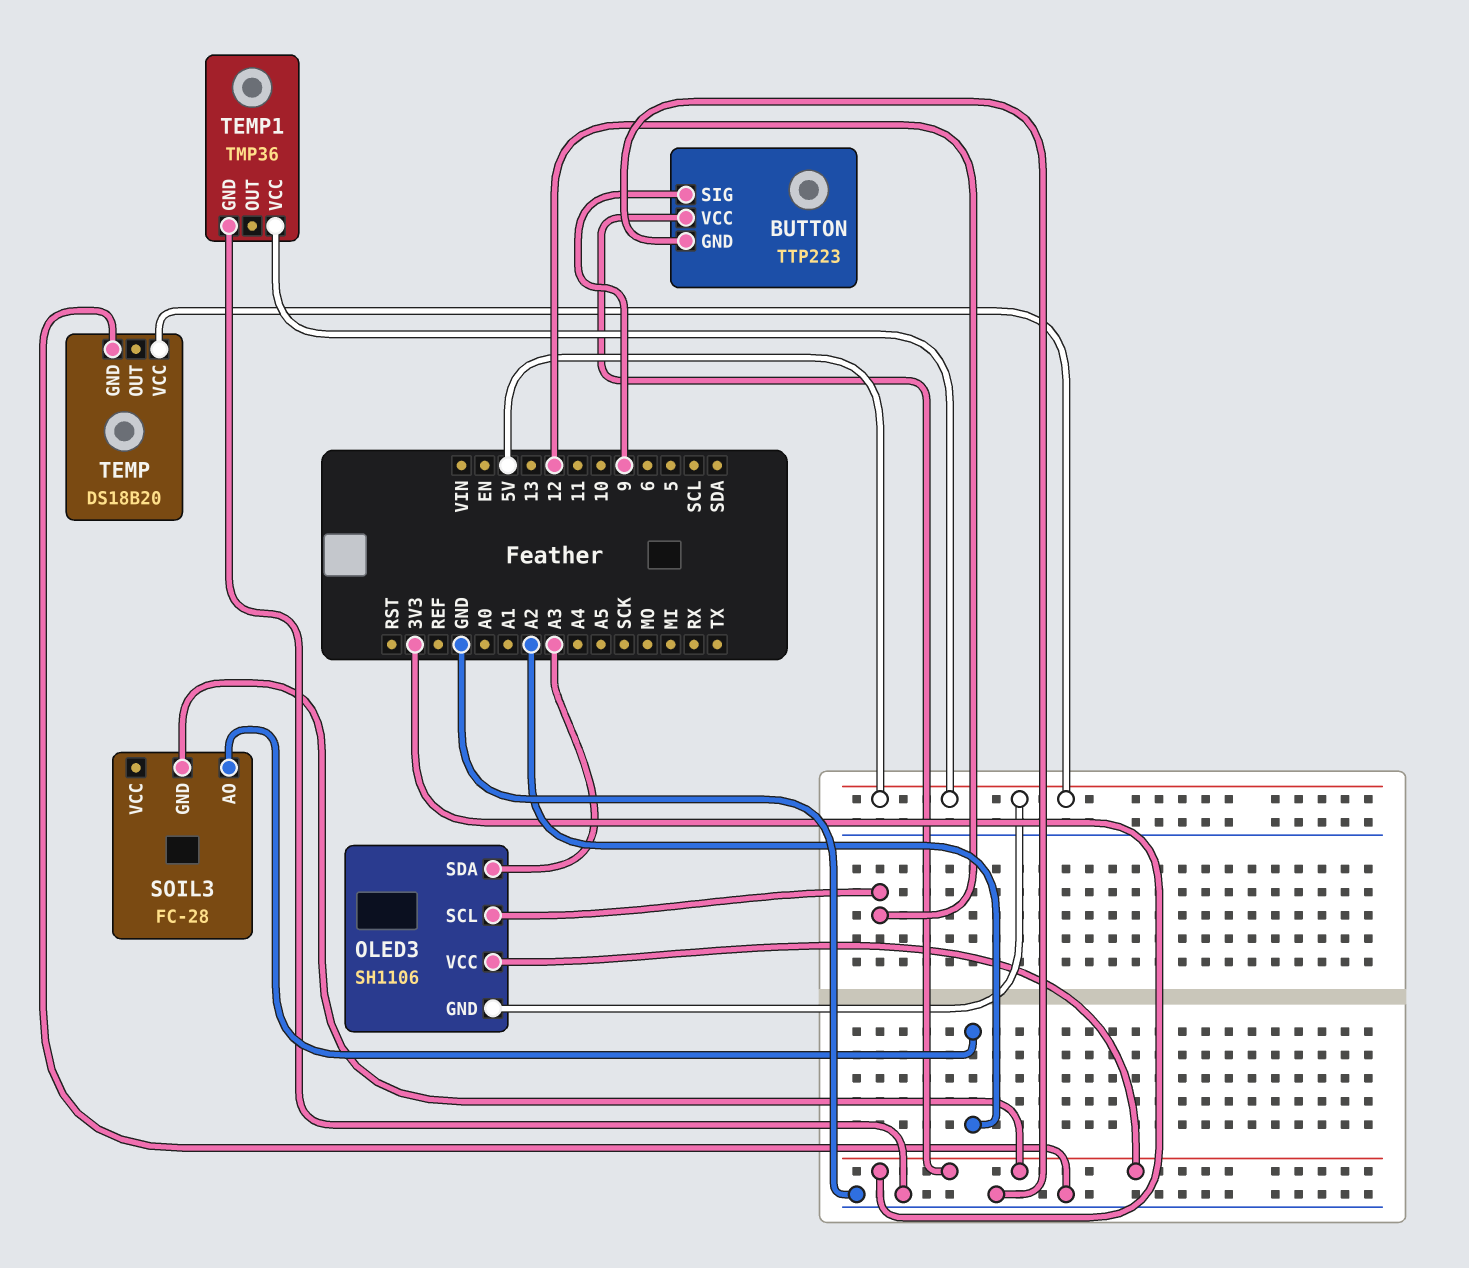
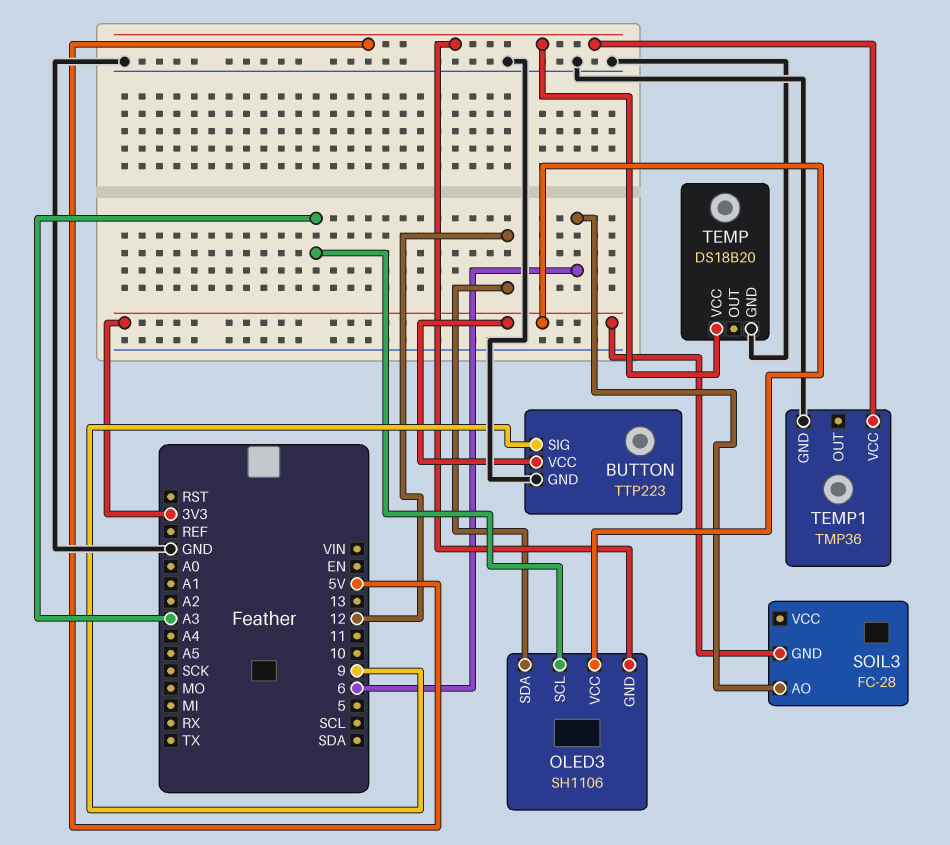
OLED3 pin SCL: 12 -> A3
OLED3 pin SDA: A3 -> 12
SOIL3 pin AO: A2 -> 6

